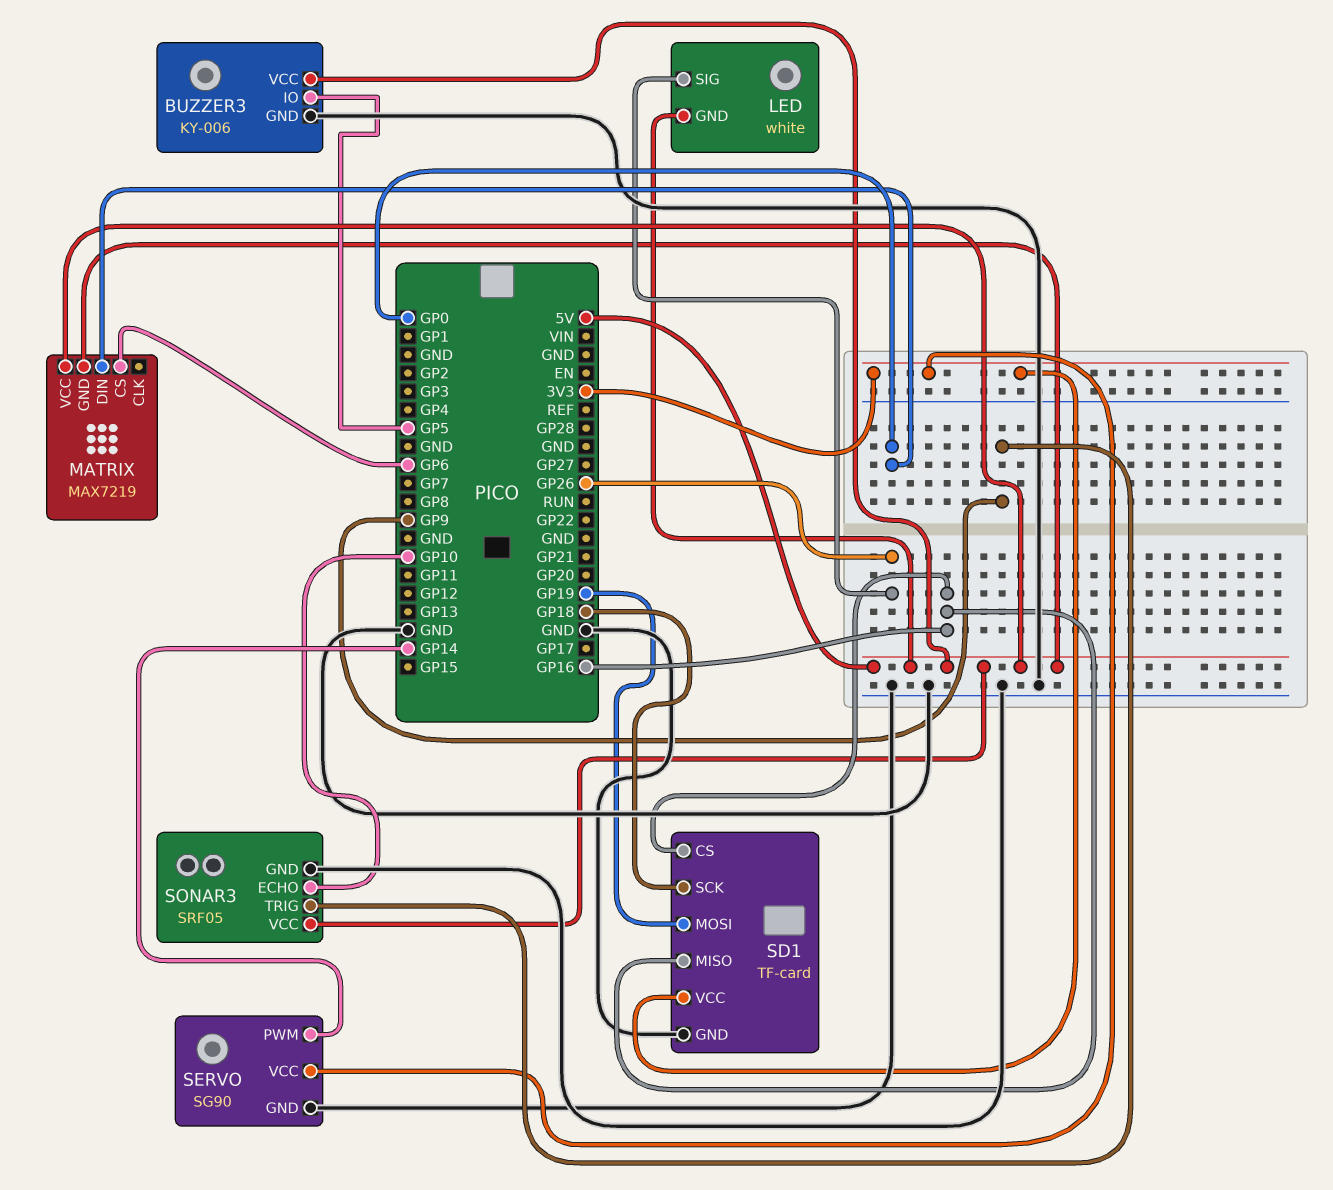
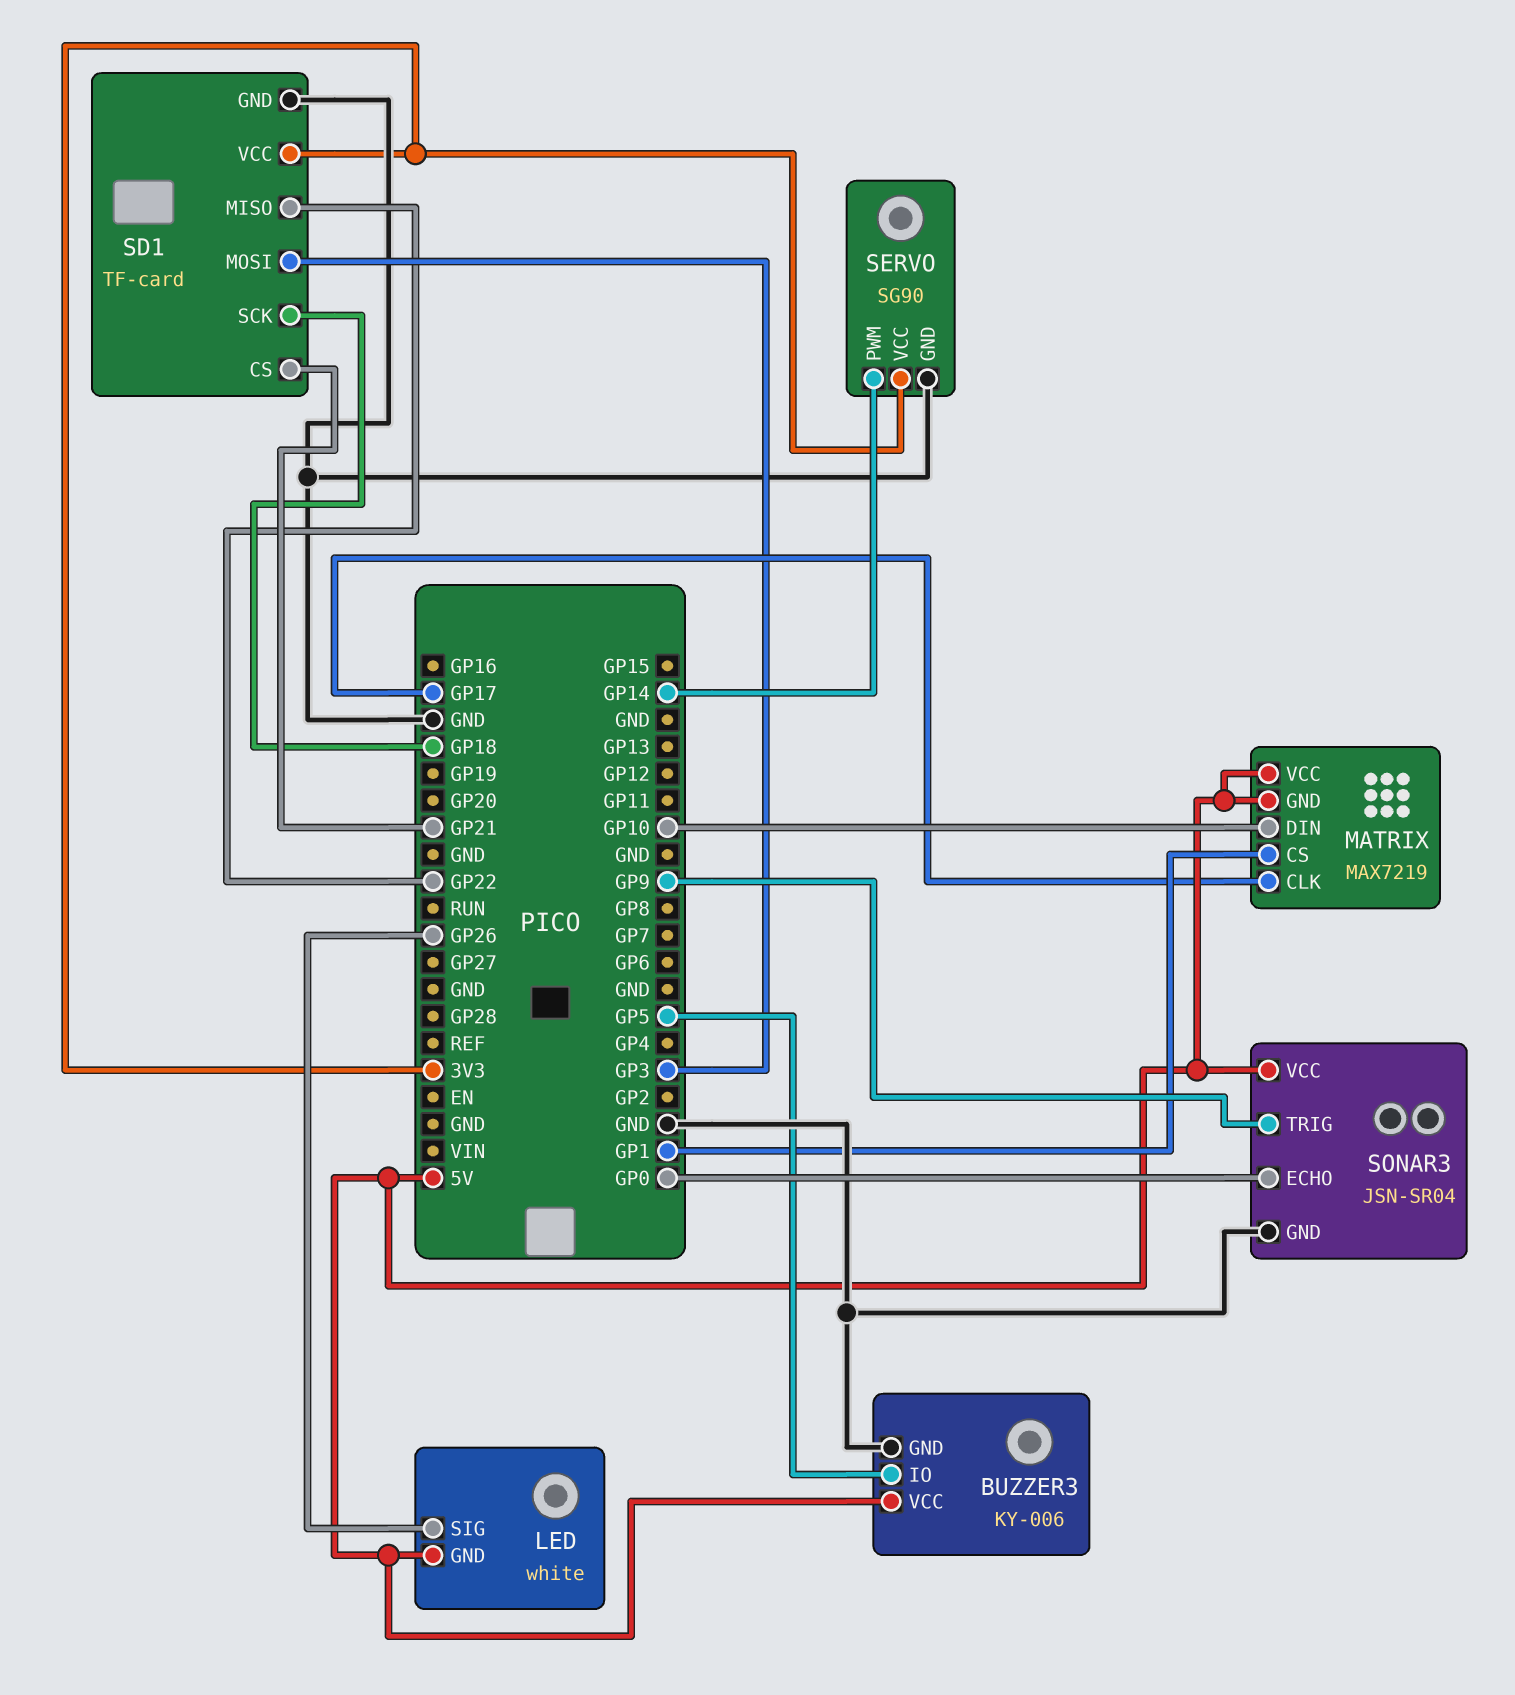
MATRIX pin CLK: none -> GP17
MATRIX pin CS: GP6 -> GP1
MATRIX pin DIN: GP0 -> GP10
SD1 pin CS: GP16 -> GP21
SD1 pin MISO: GP16 -> GP22
SD1 pin MOSI: GP19 -> GP3
SONAR3: SRF05 -> JSN-SR04
SONAR3 pin ECHO: GP10 -> GP0

